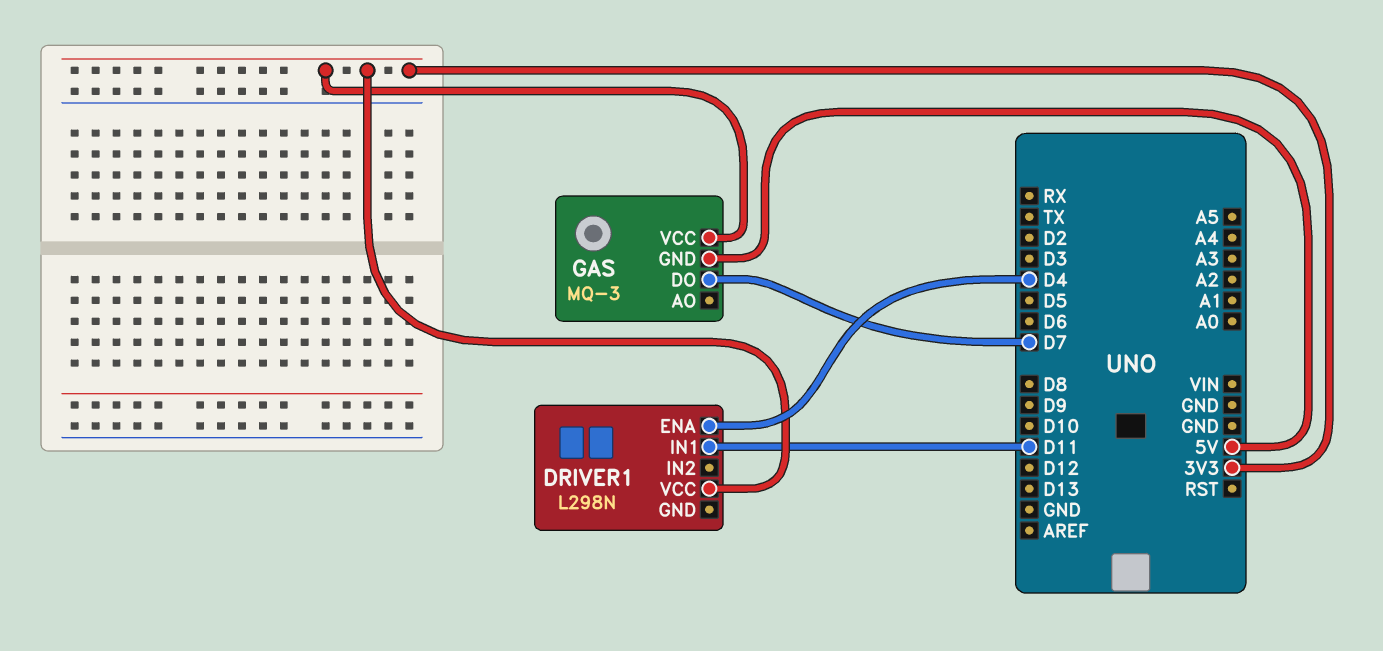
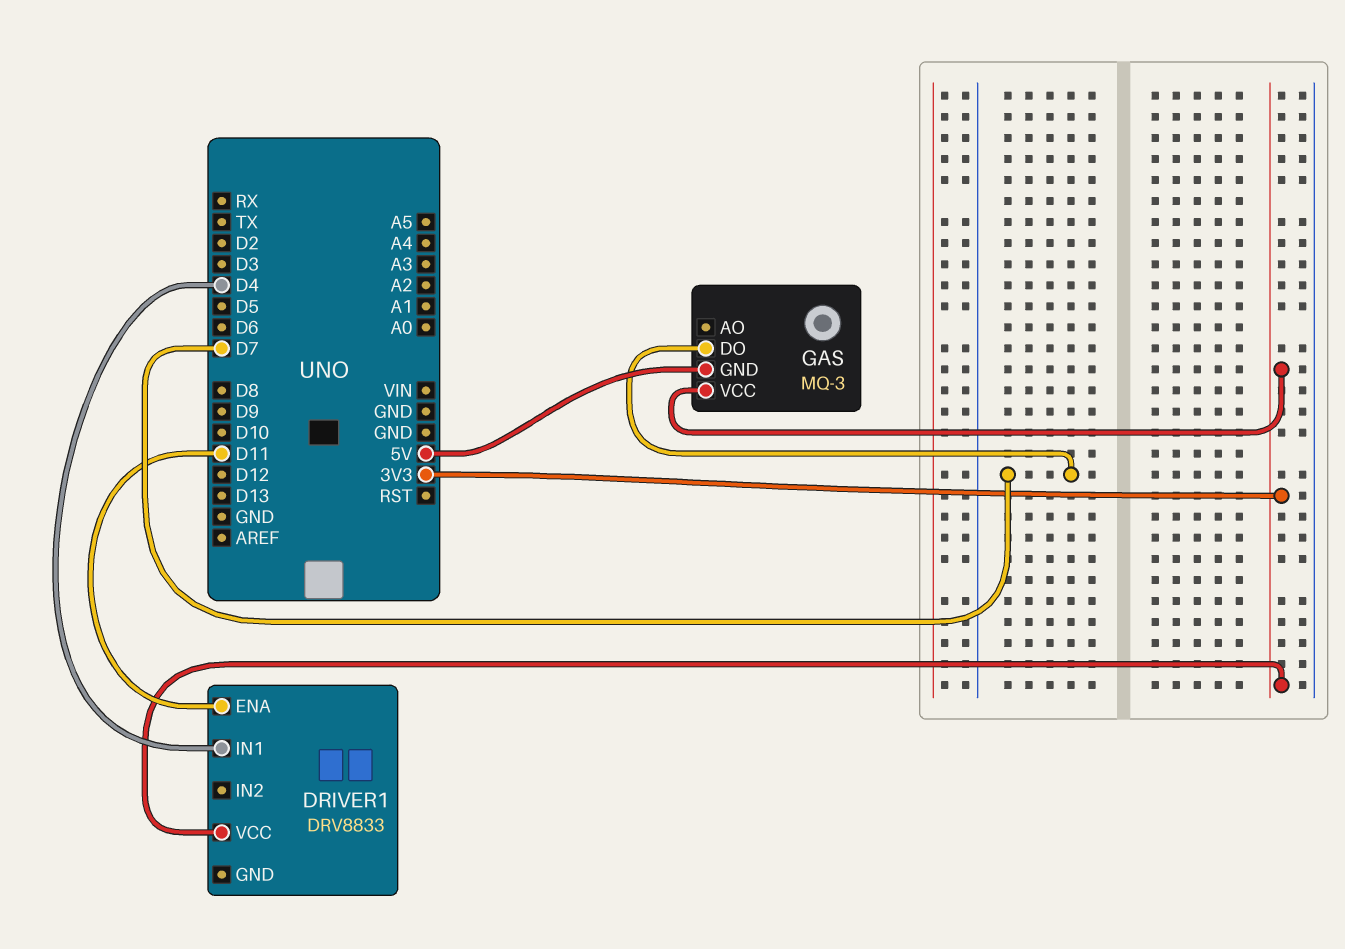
DRIVER1: L298N -> DRV8833
DRIVER1 pin ENA: D4 -> D11
DRIVER1 pin IN1: D11 -> D4

